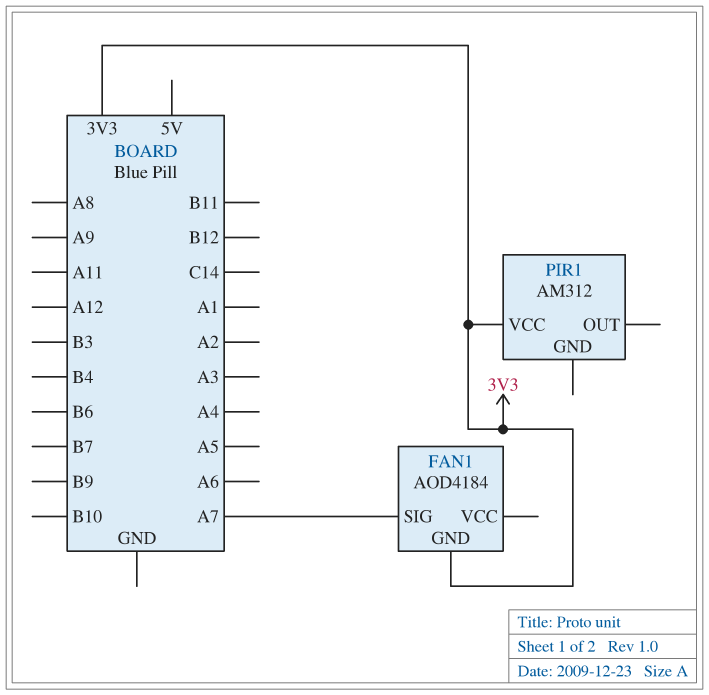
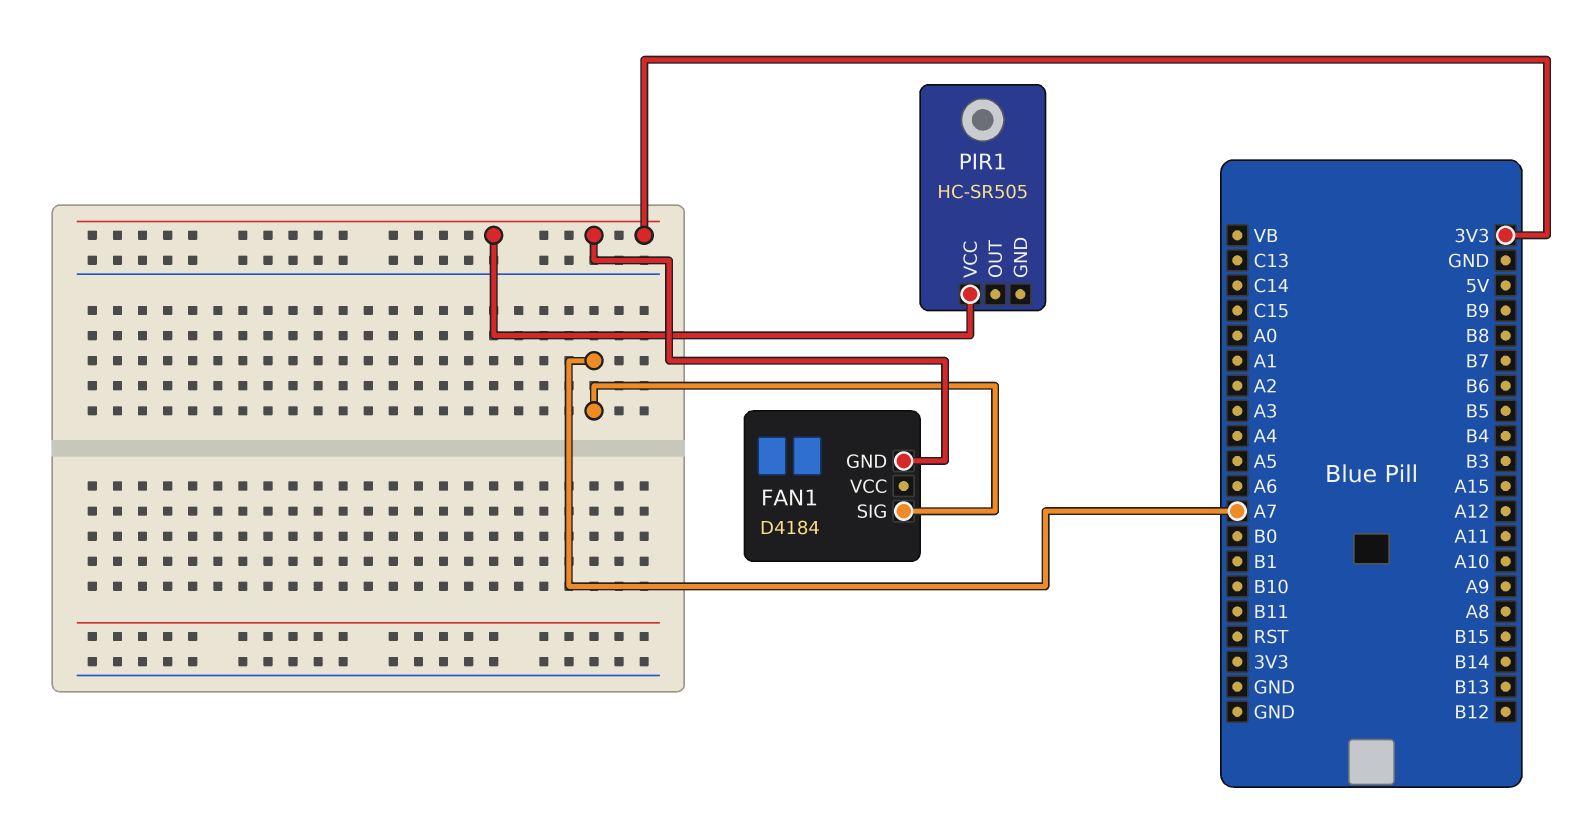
FAN1: AOD4184 -> D4184
PIR1: AM312 -> HC-SR505

